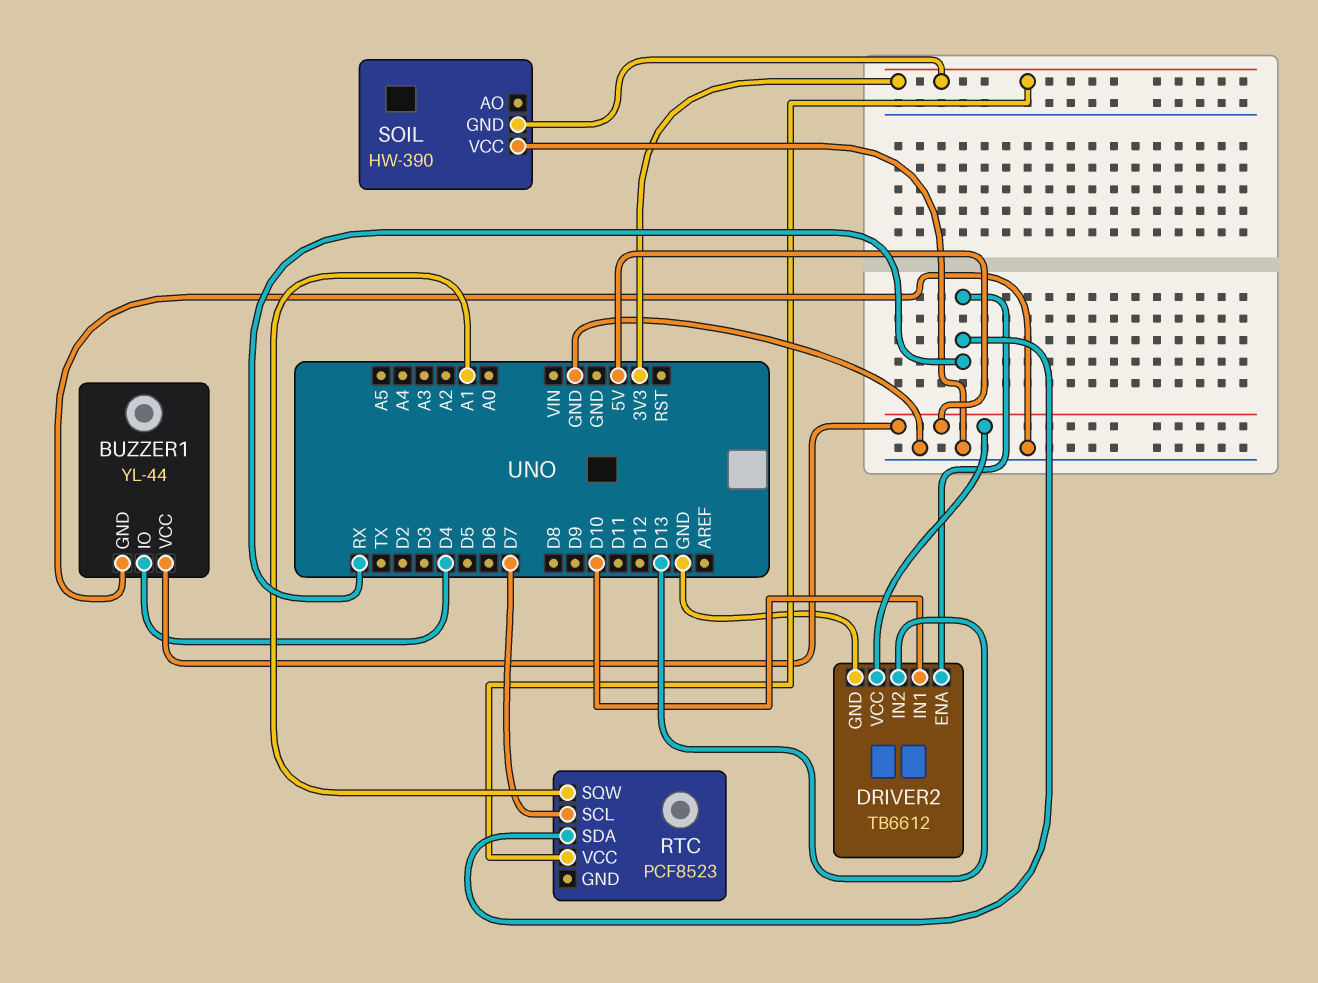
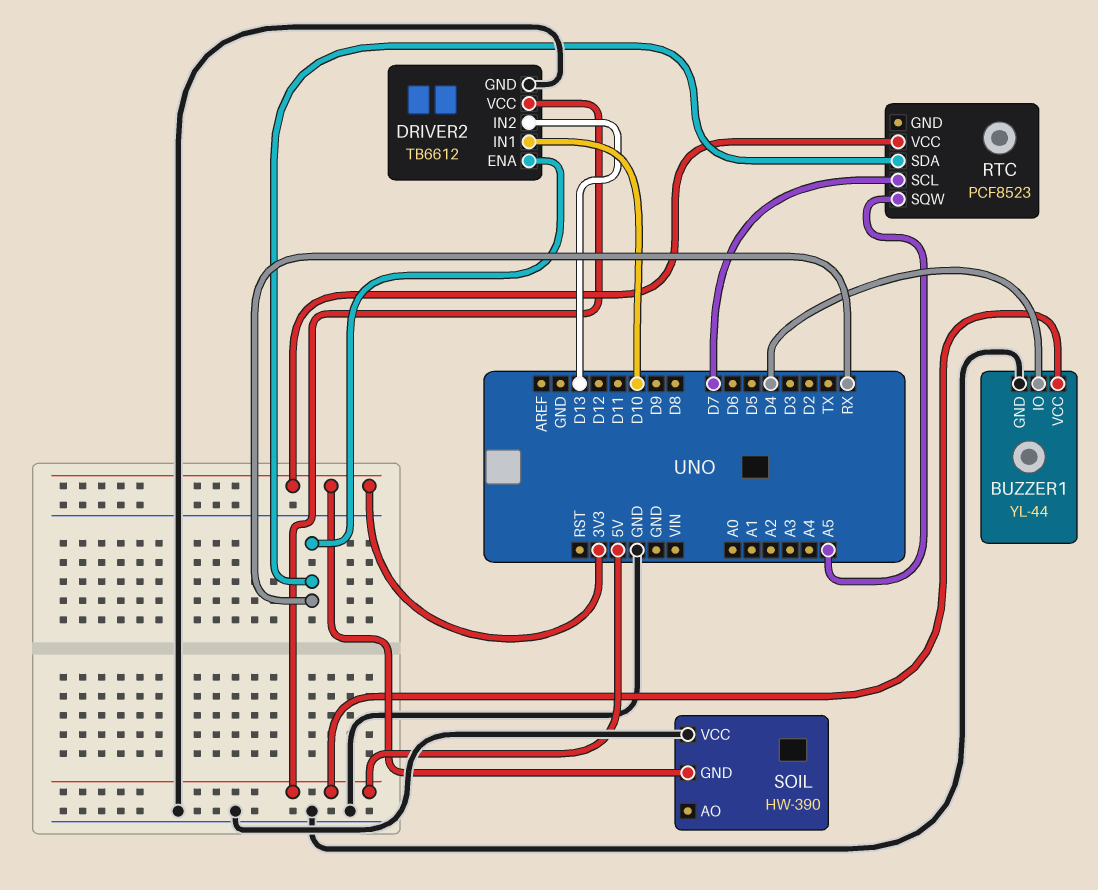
RTC pin SQW: A1 -> A5

